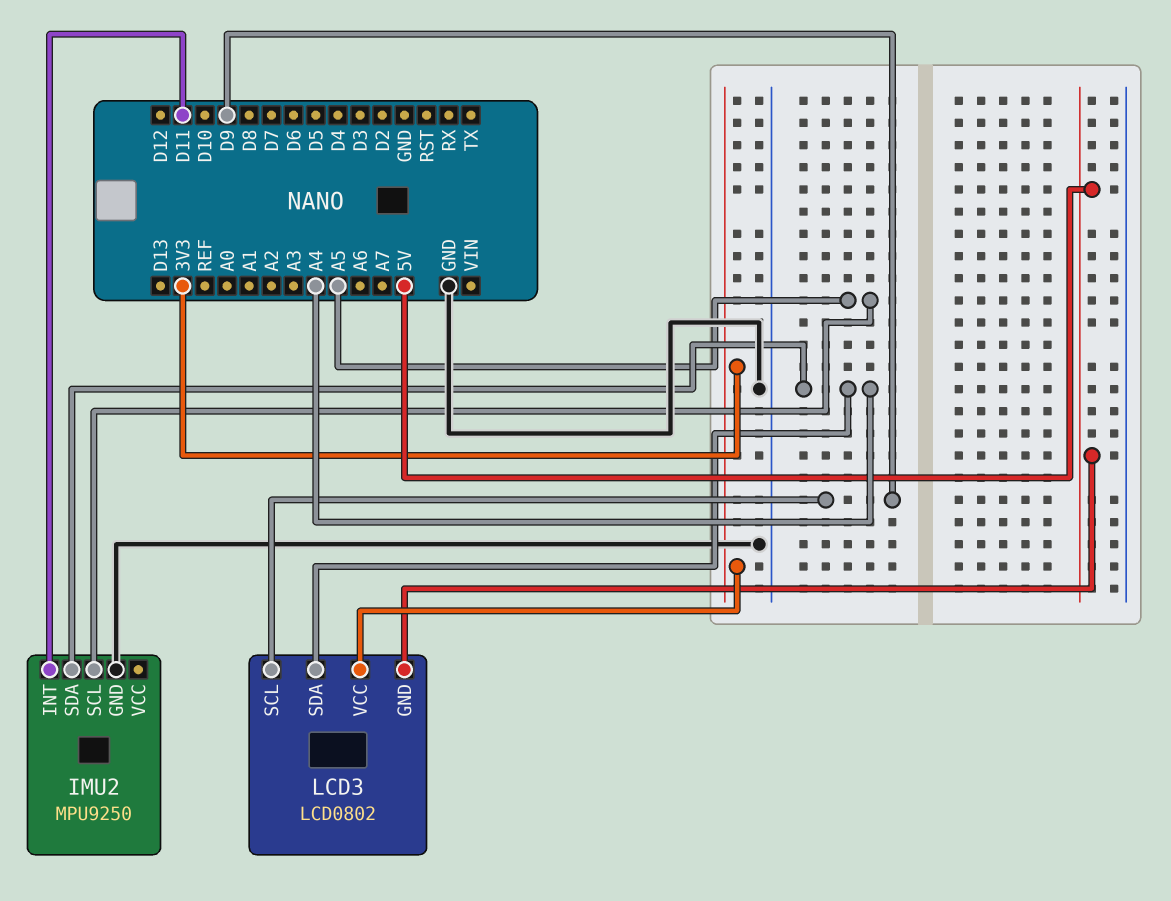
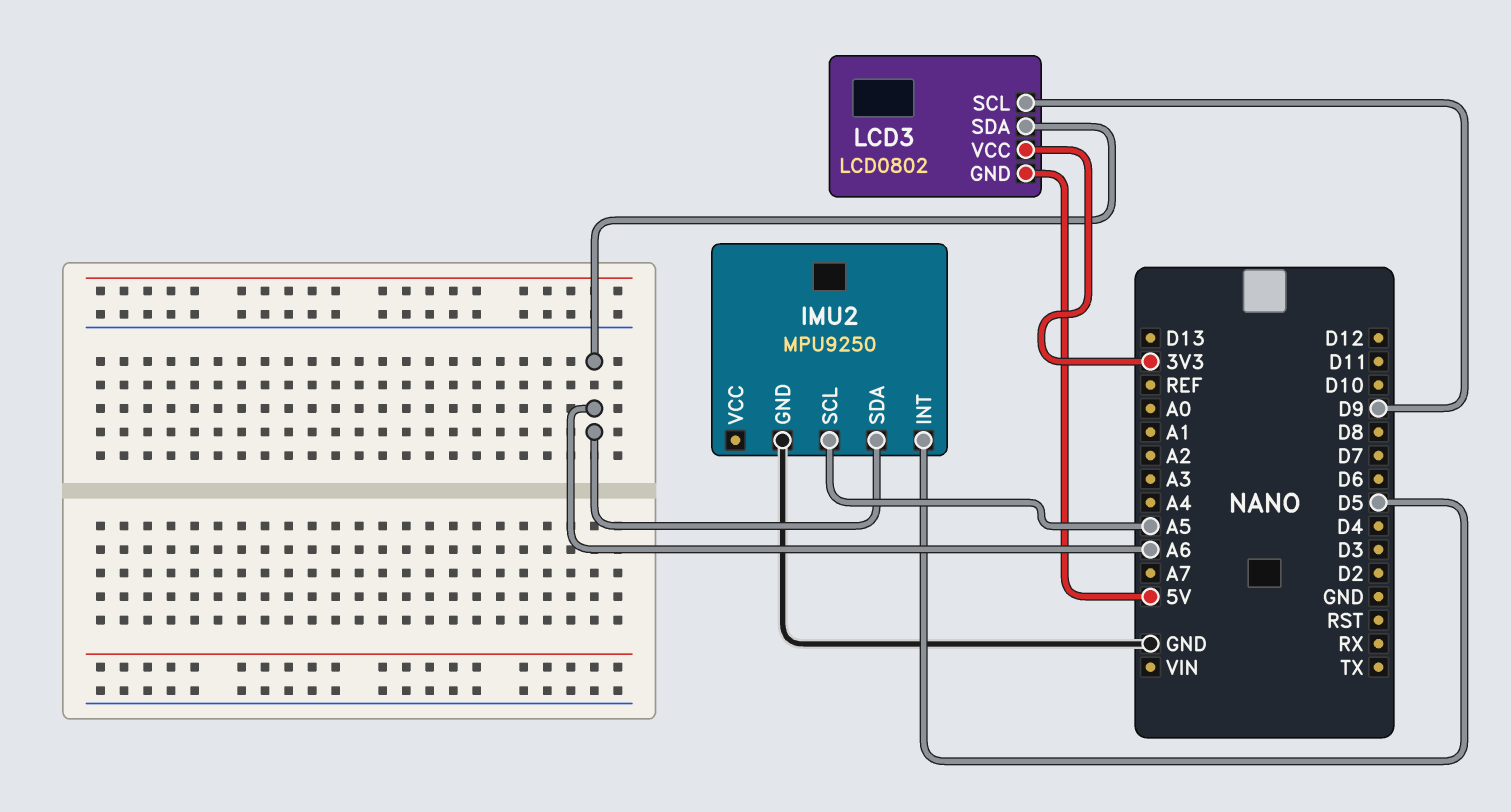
IMU2 pin INT: D11 -> D5
IMU2 pin SDA: A4 -> A6
LCD3 pin SDA: A4 -> A6

